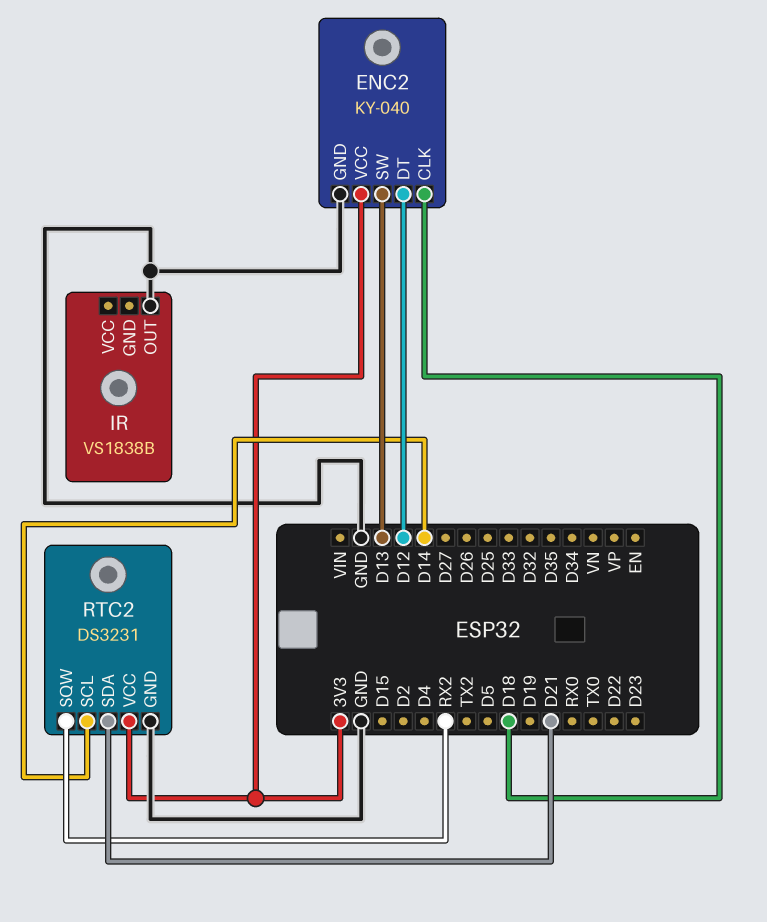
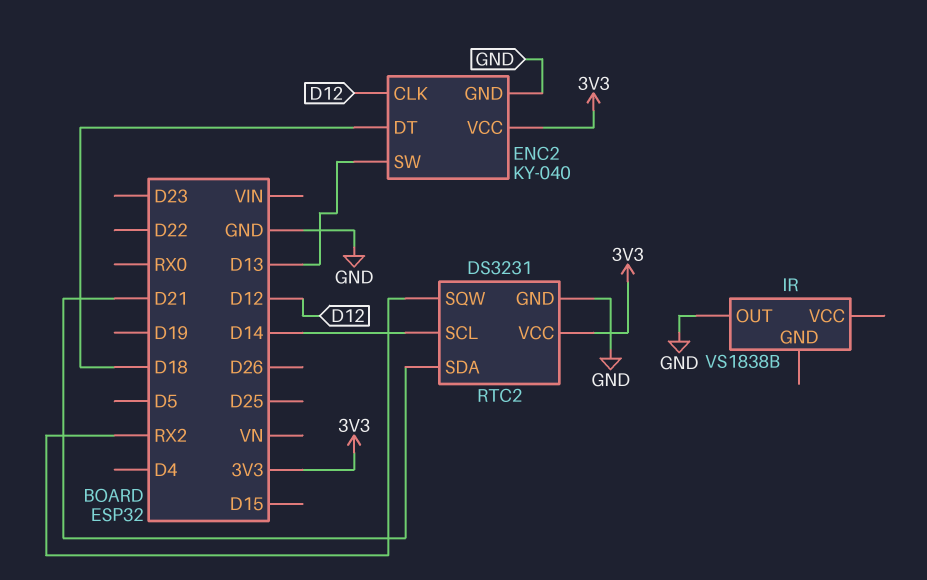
ENC2 pin CLK: D18 -> D12
ENC2 pin DT: D12 -> D18

